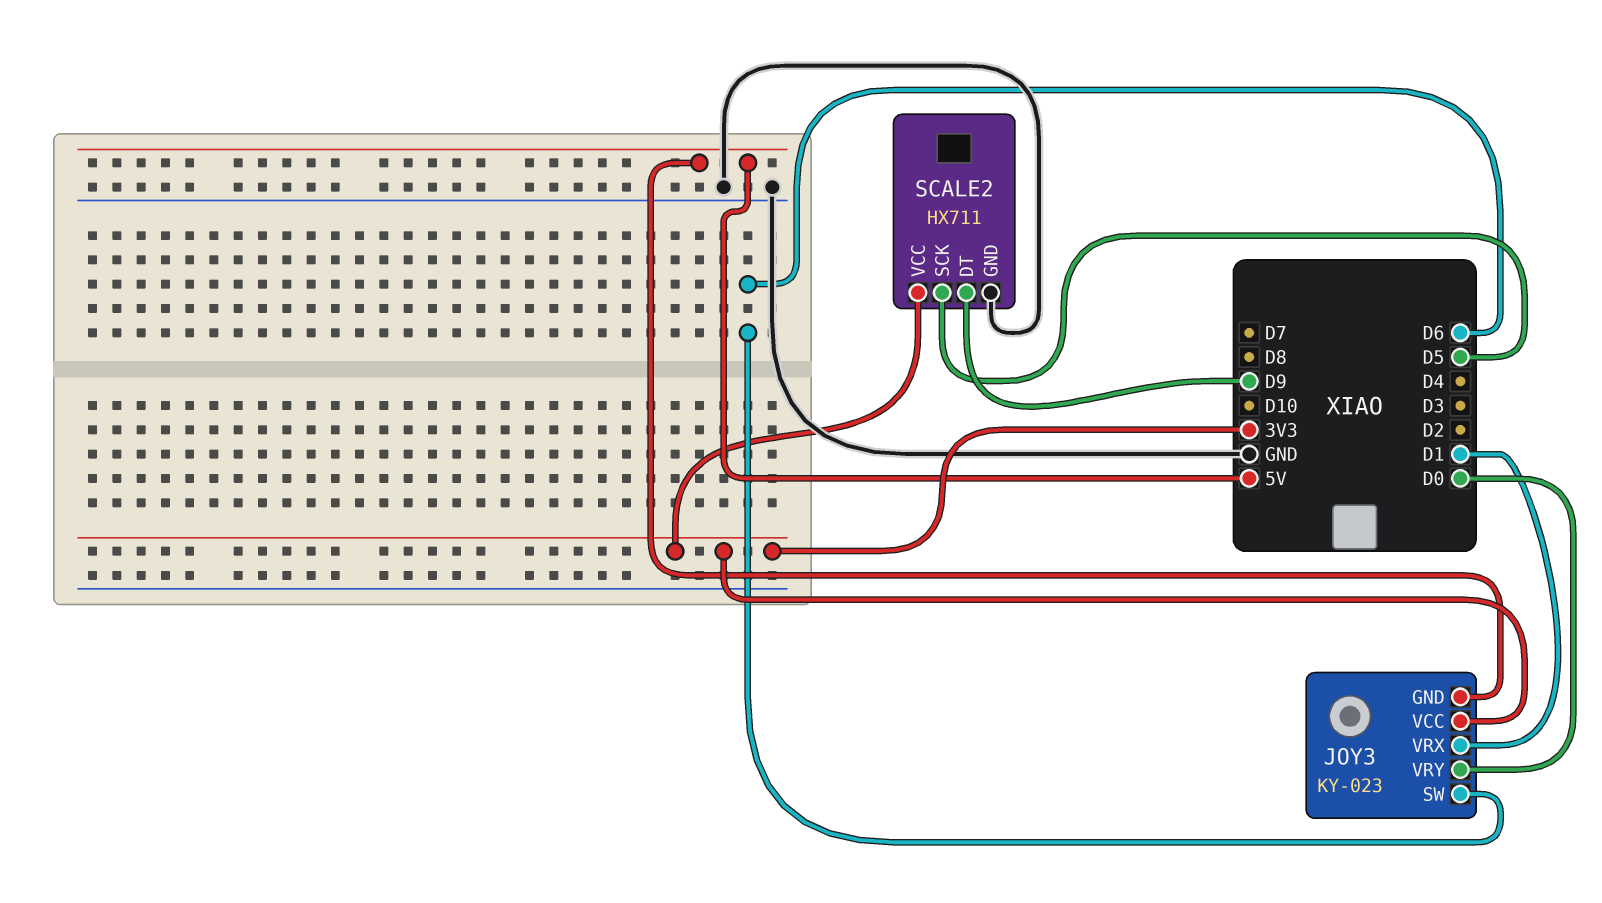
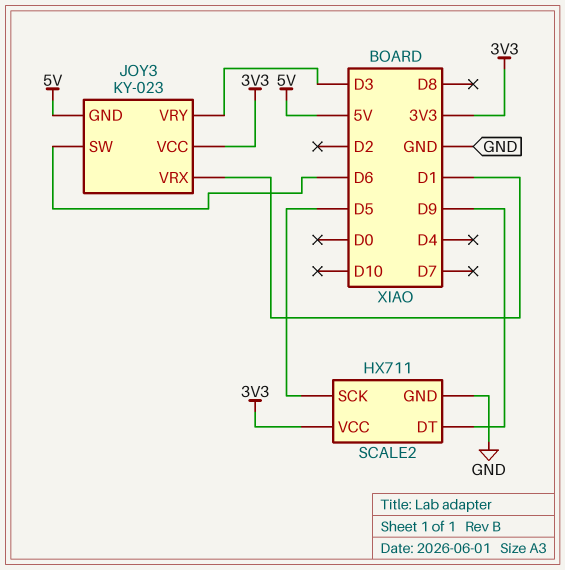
JOY3 pin VRY: D0 -> D3

